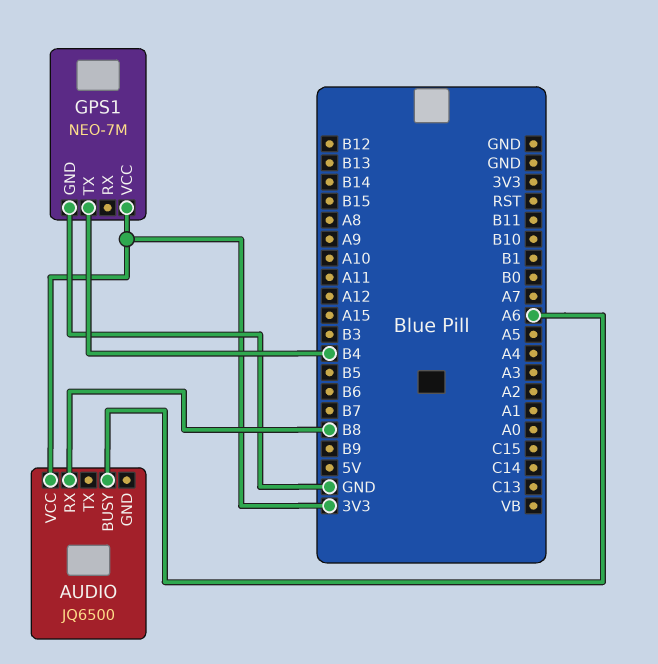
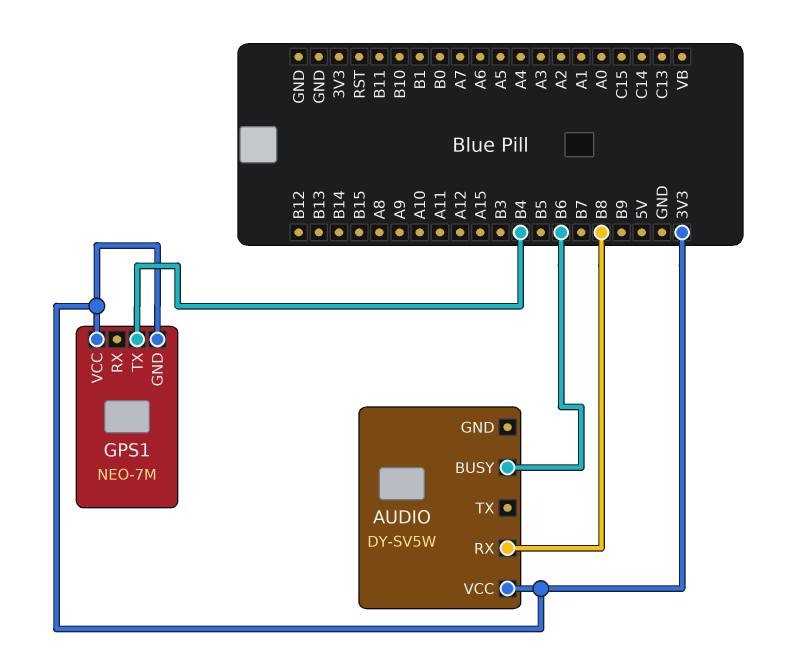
AUDIO: JQ6500 -> DY-SV5W
AUDIO pin BUSY: A6 -> B6
GPS1 pin GND: GND -> 3V3

